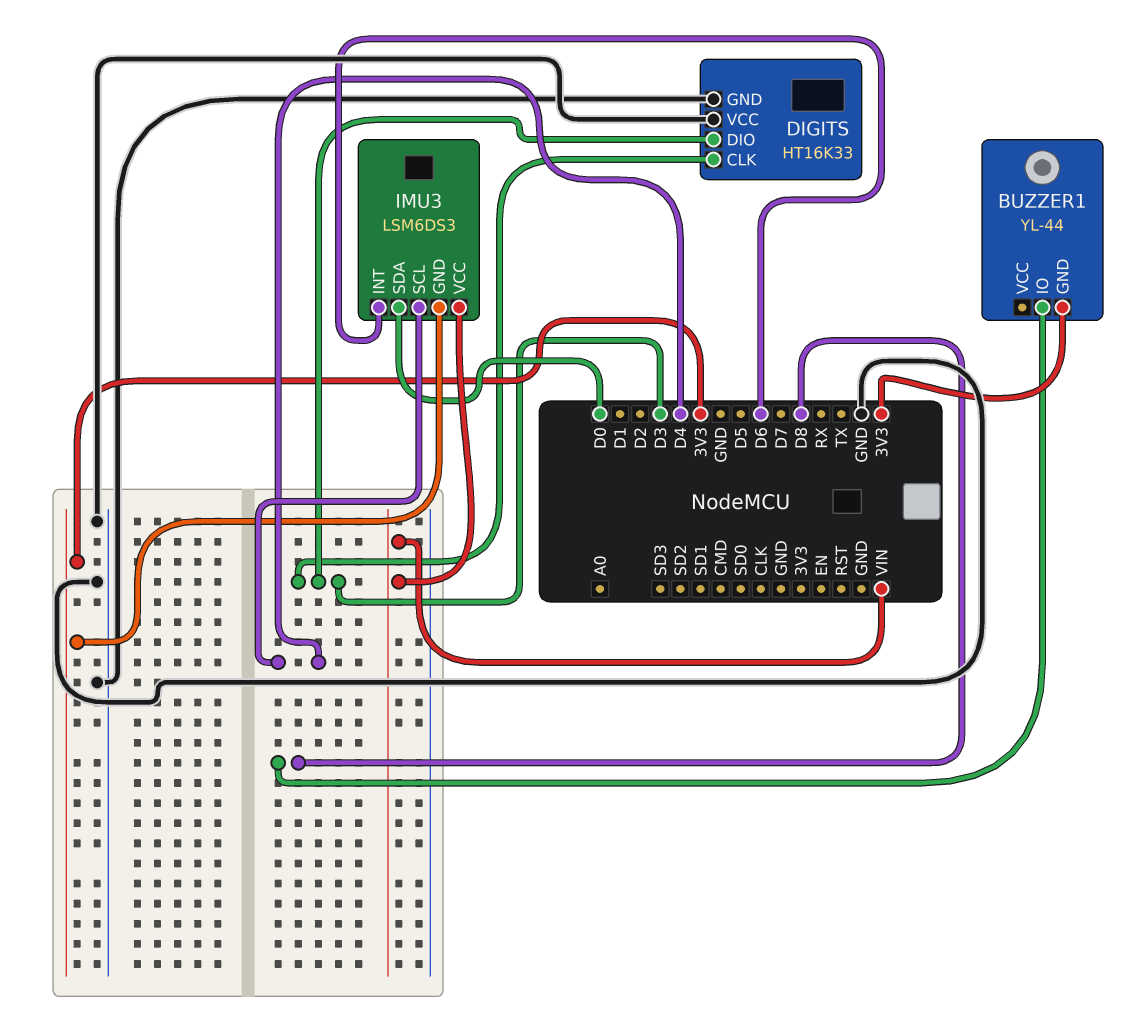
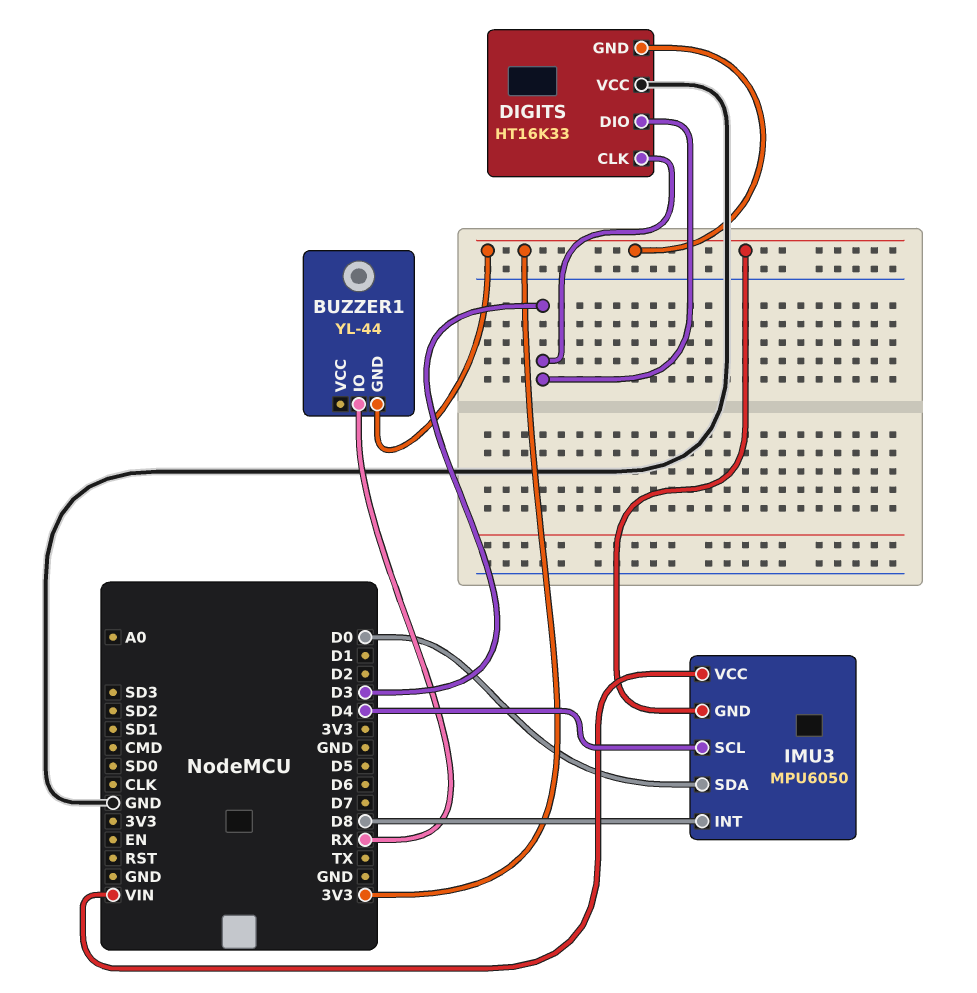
BUZZER1 pin IO: D8 -> RX
DIGITS pin GND: GND -> 3V3
IMU3: LSM6DS3 -> MPU6050
IMU3 pin INT: D6 -> D8

